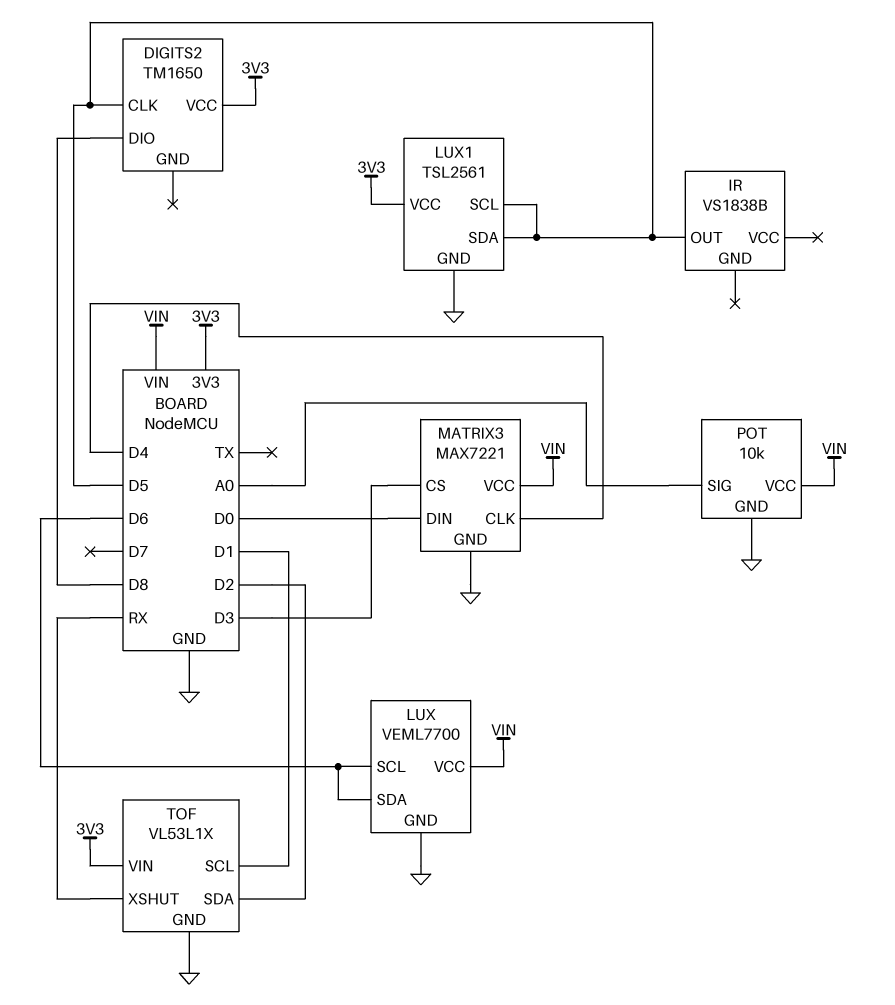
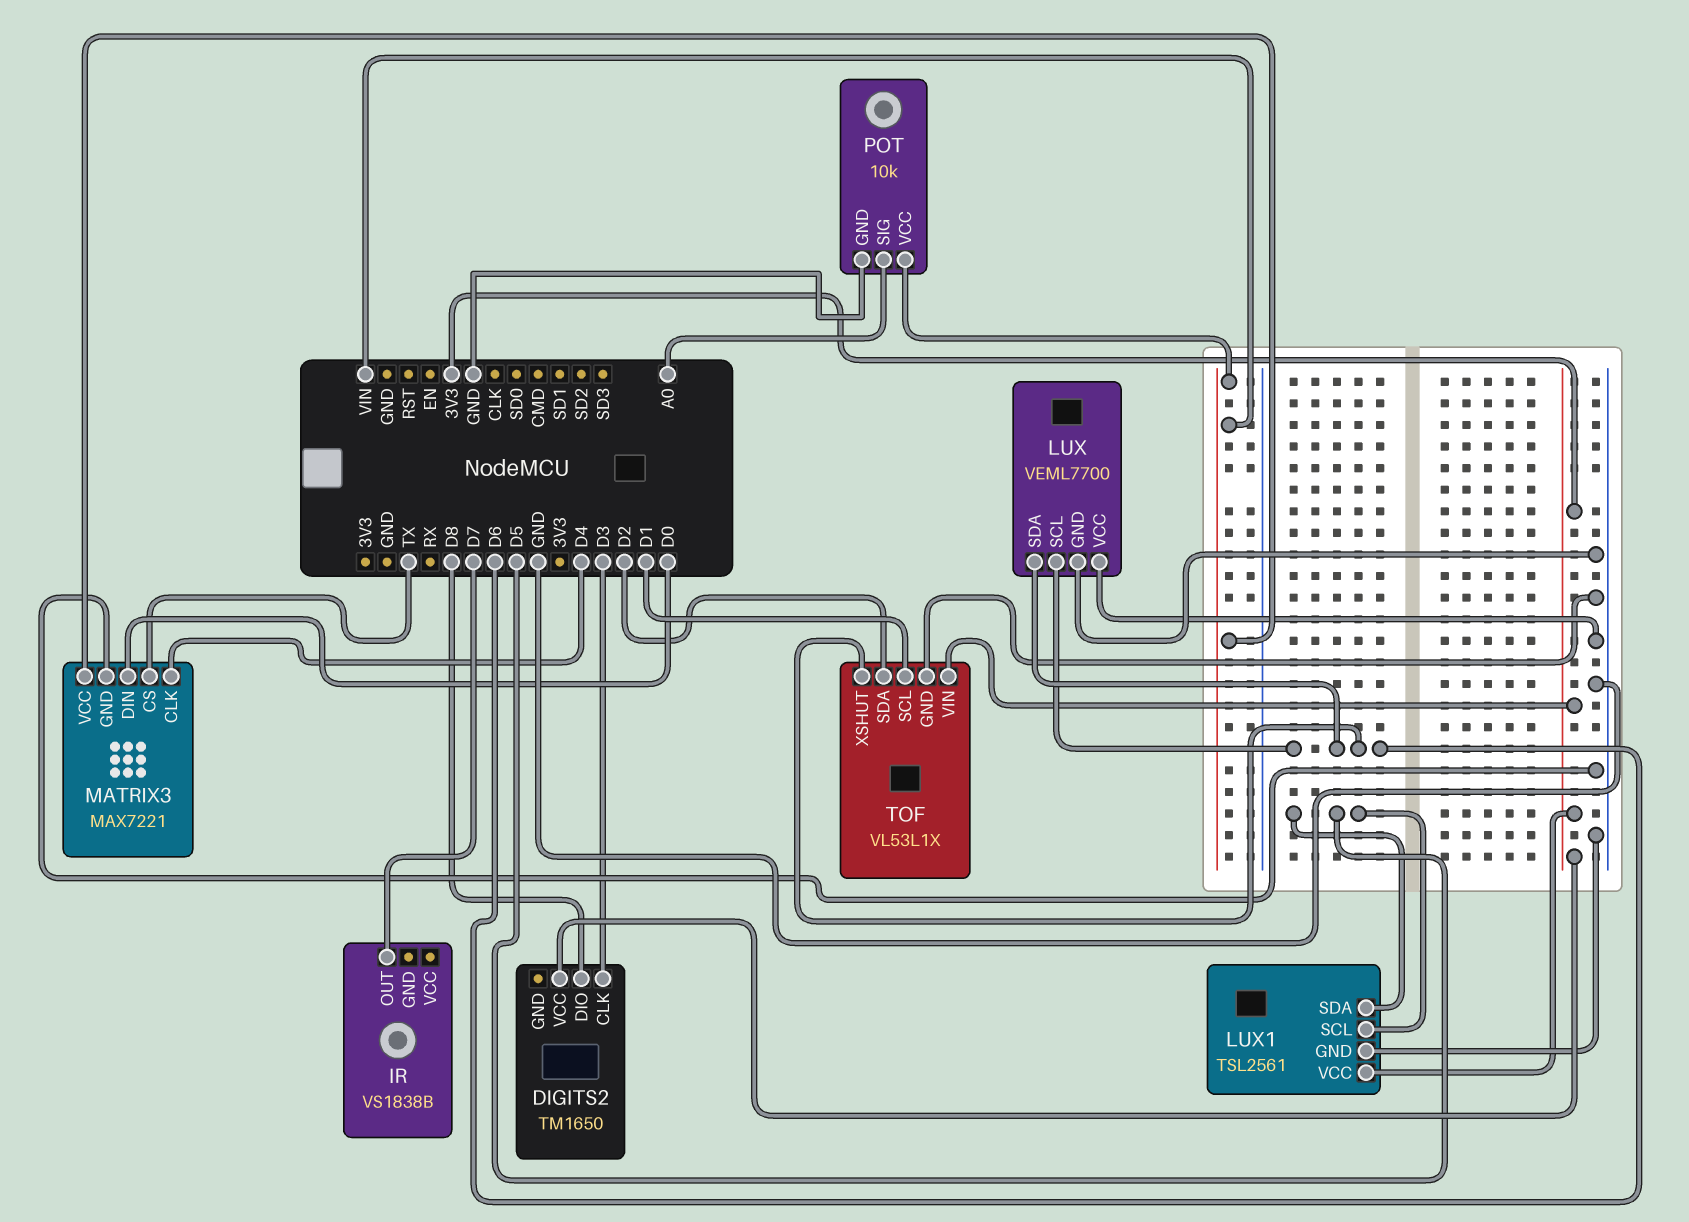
DIGITS2 pin CLK: D5 -> D3
IR pin OUT: D5 -> D7
LUX pin VCC: VIN -> GND
MATRIX3 pin CS: D3 -> TX
TOF pin XSHUT: RX -> D6

